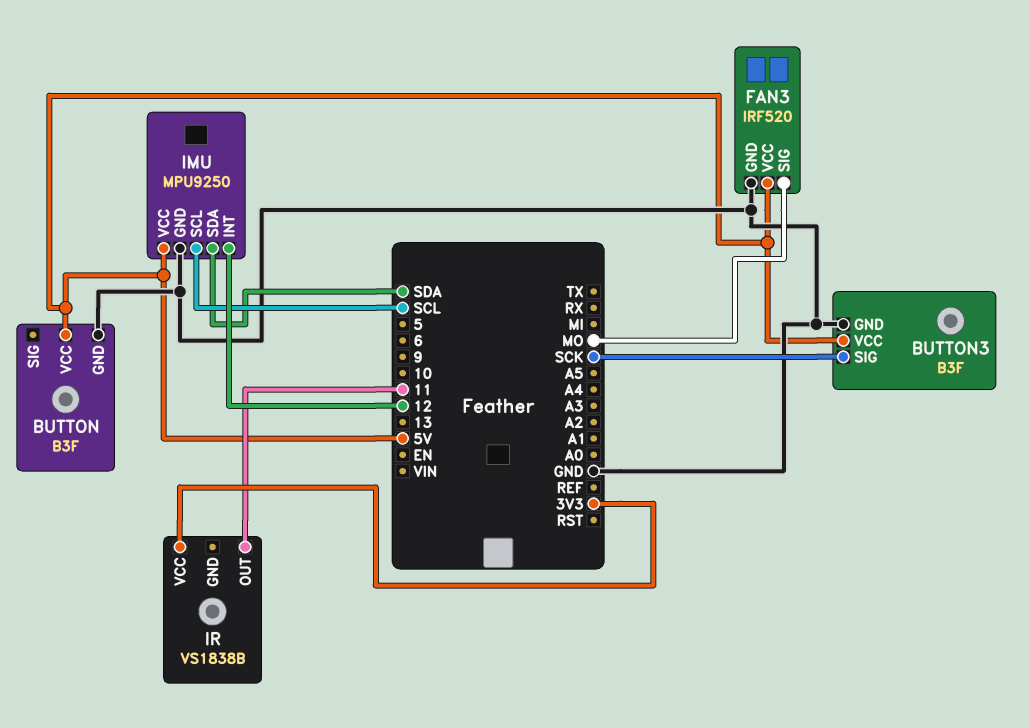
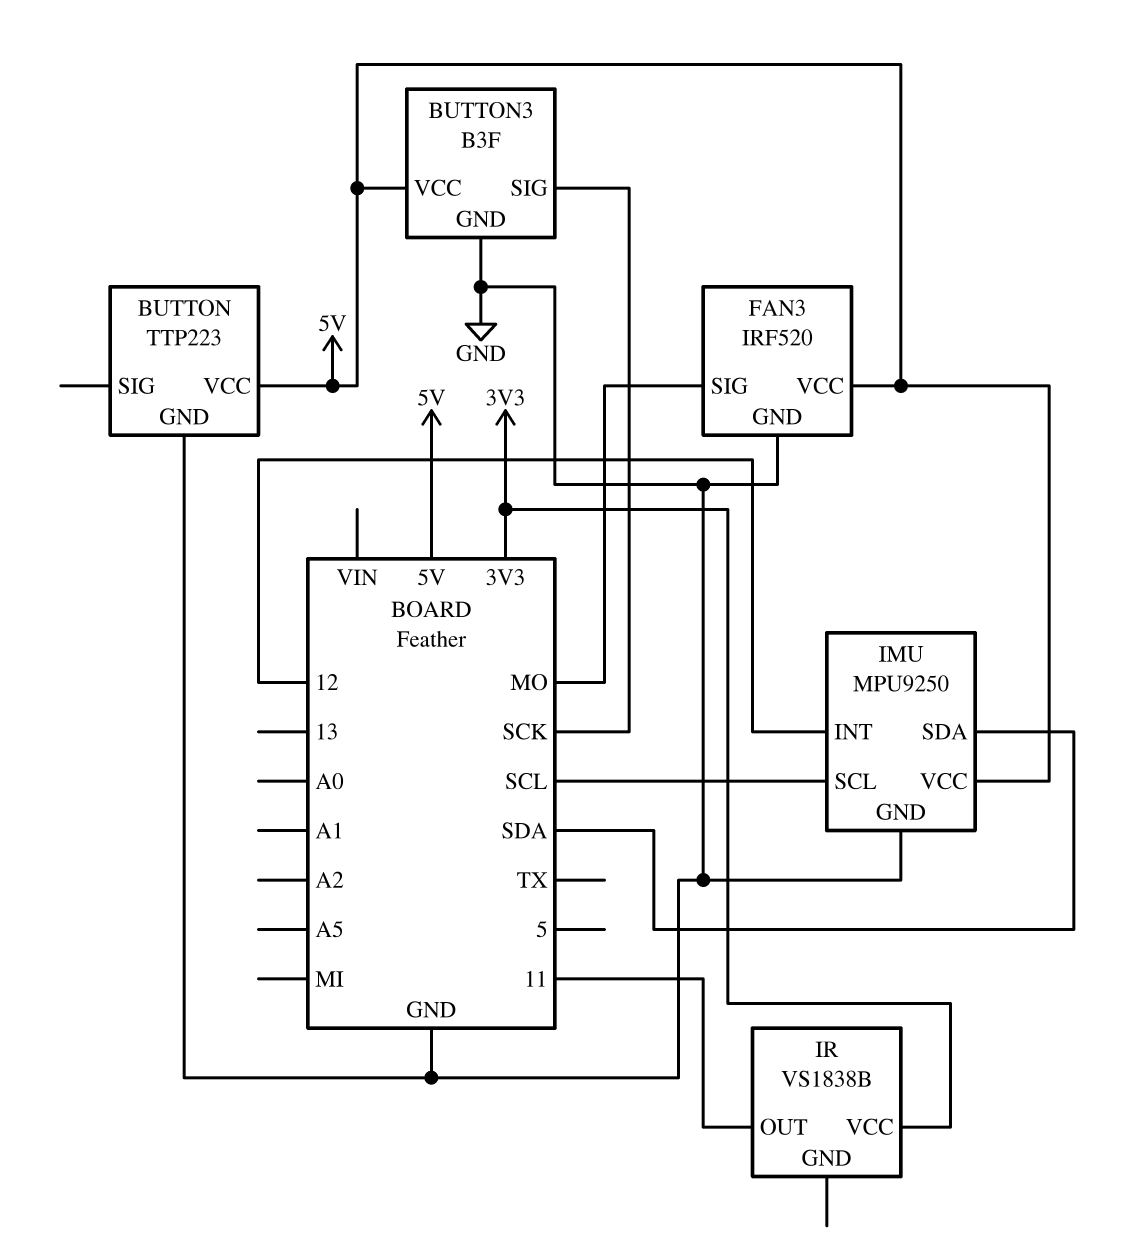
BUTTON: B3F -> TTP223

